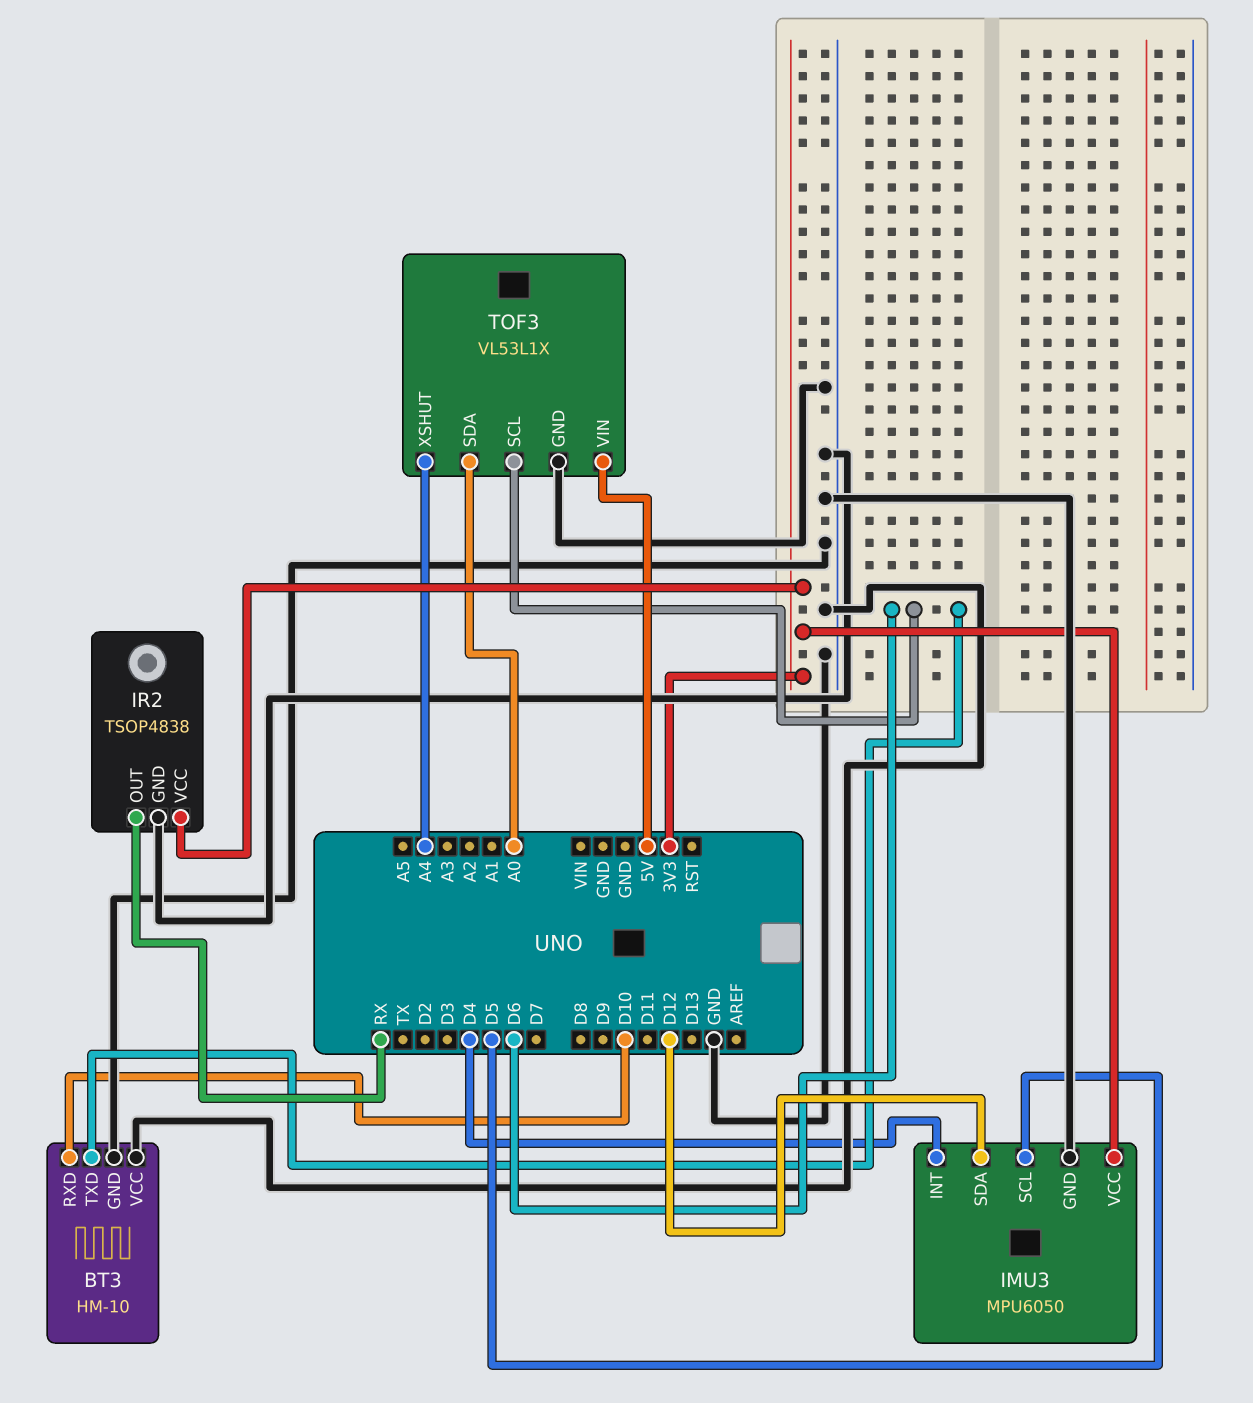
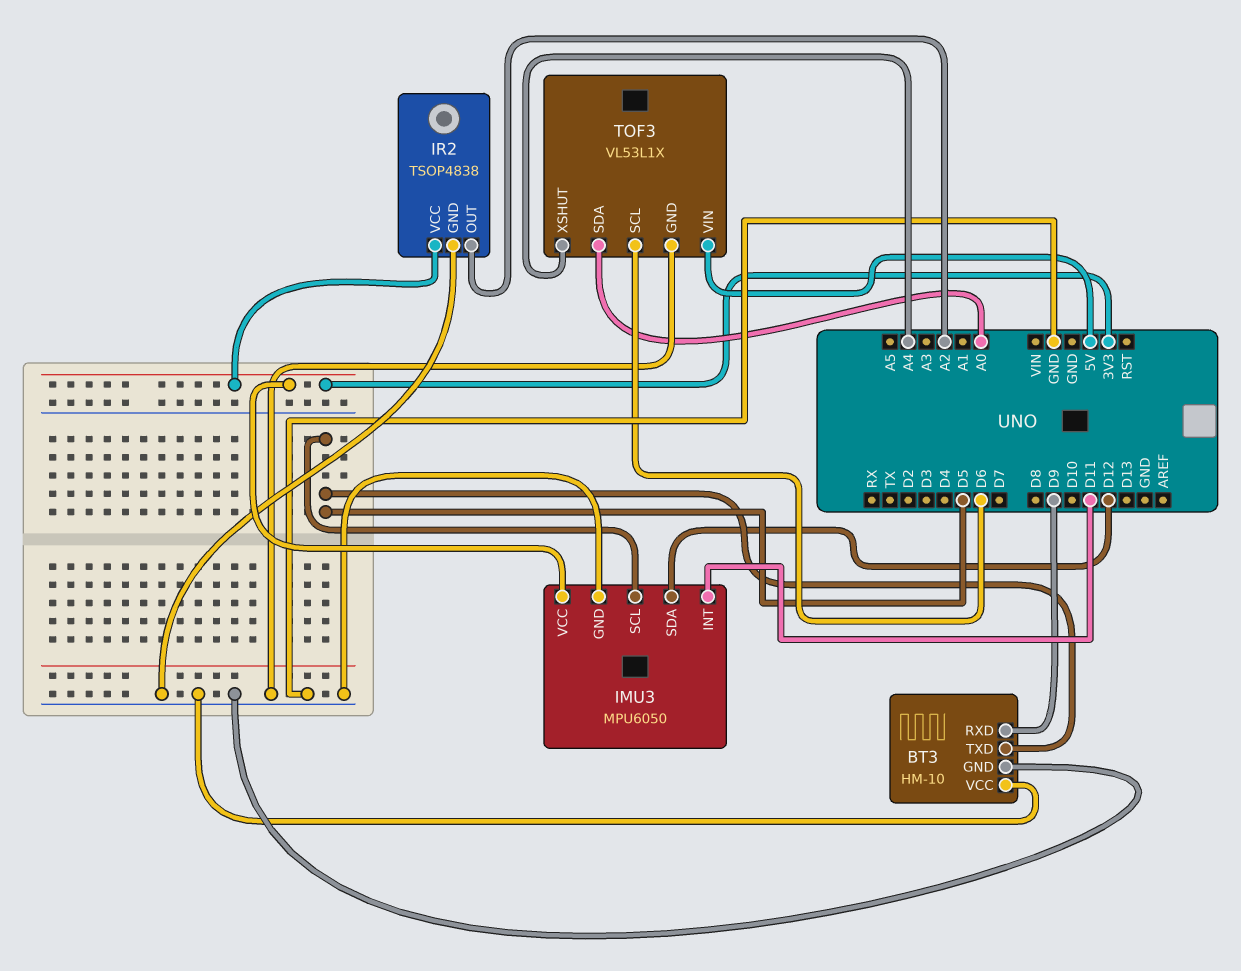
BT3 pin RXD: D10 -> D9
BT3 pin TXD: D6 -> D5
IMU3 pin INT: D4 -> D11
IR2 pin OUT: RX -> A2

